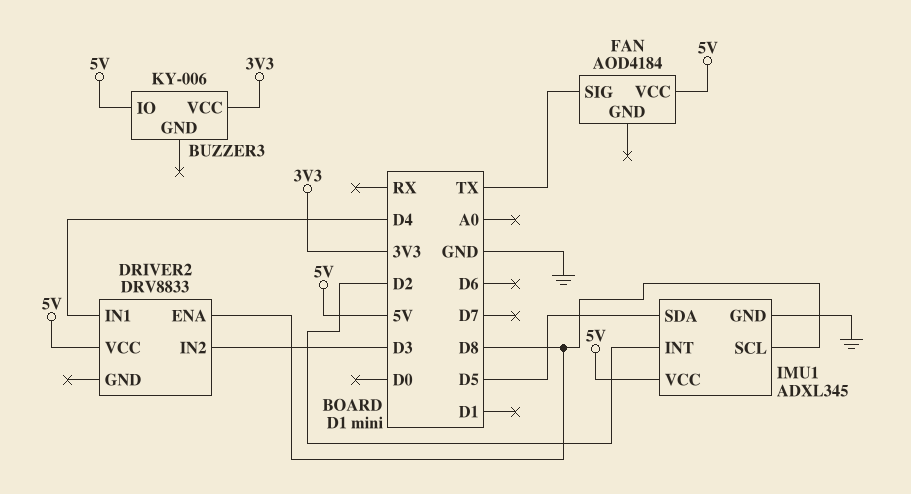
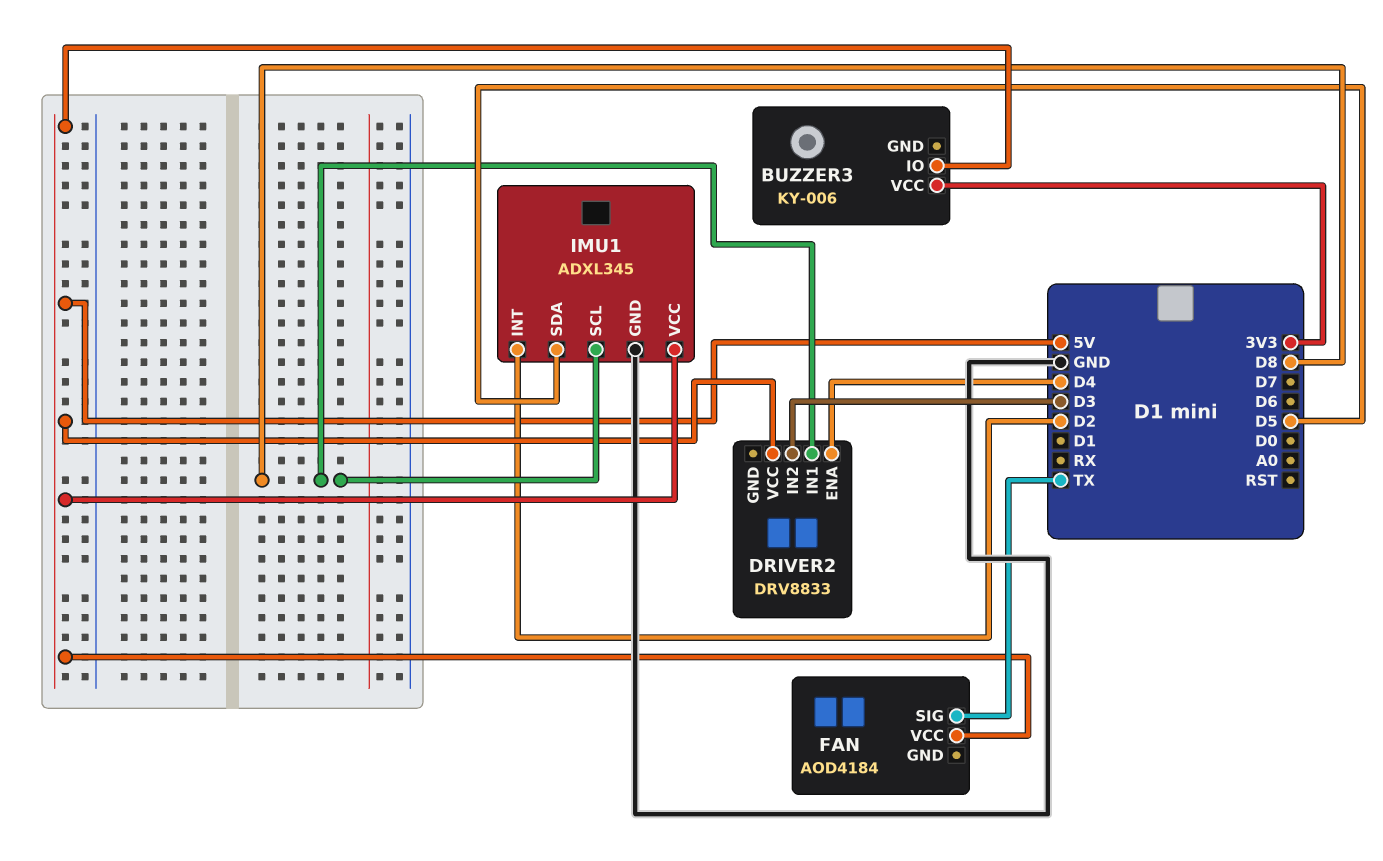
DRIVER2 pin ENA: D8 -> D4
DRIVER2 pin IN1: D4 -> D8

